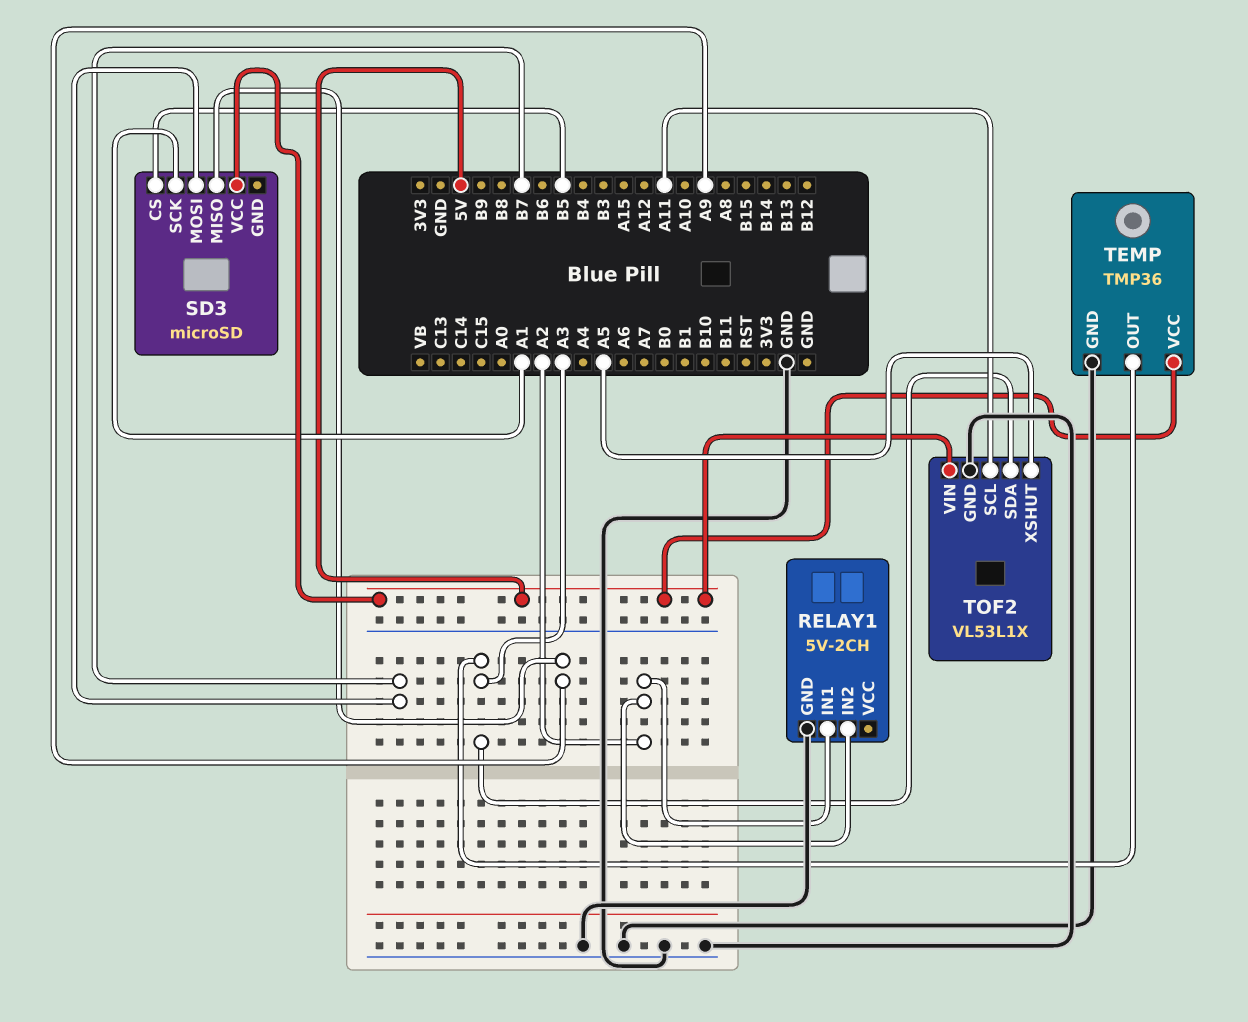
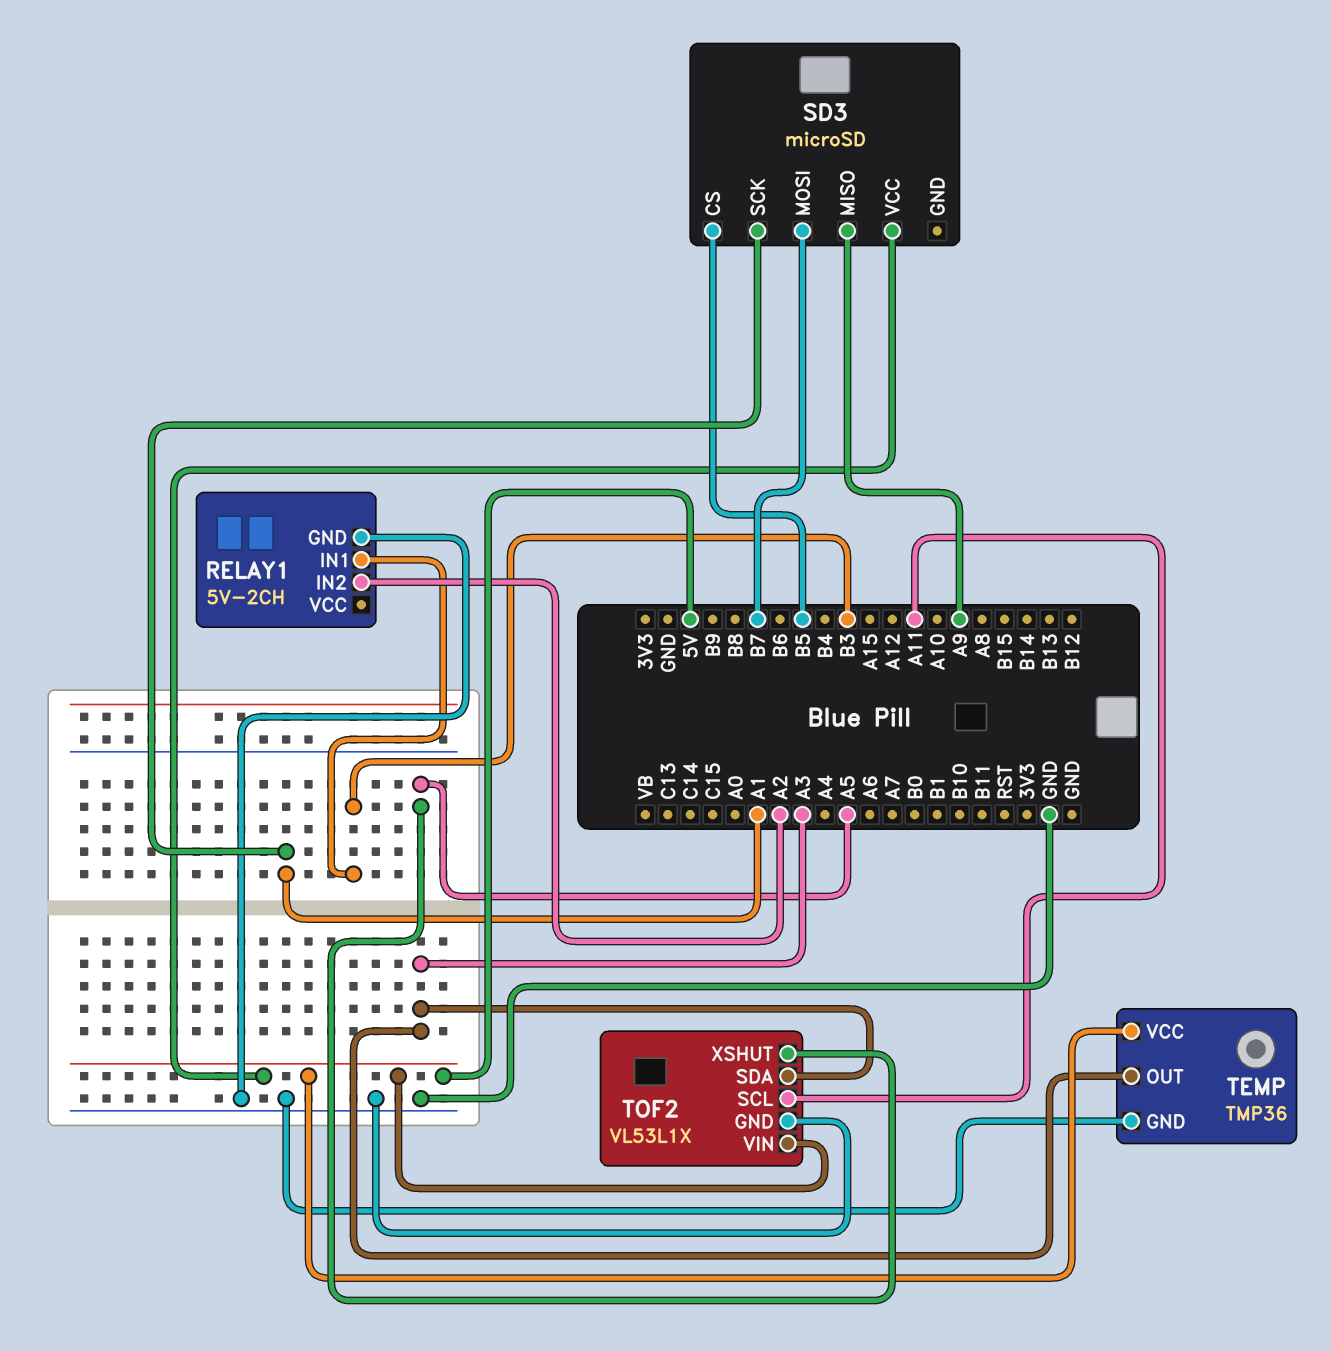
RELAY1 pin IN1: A2 -> B3

